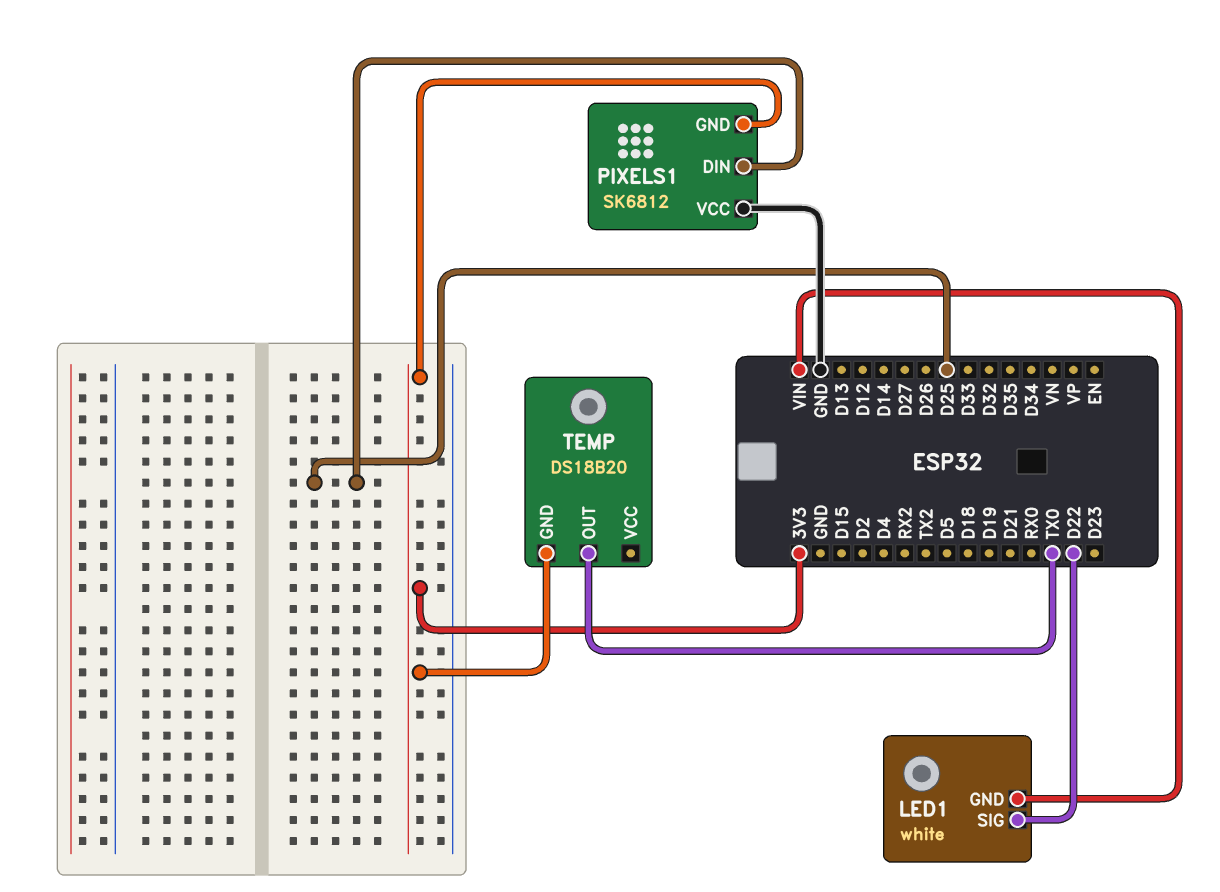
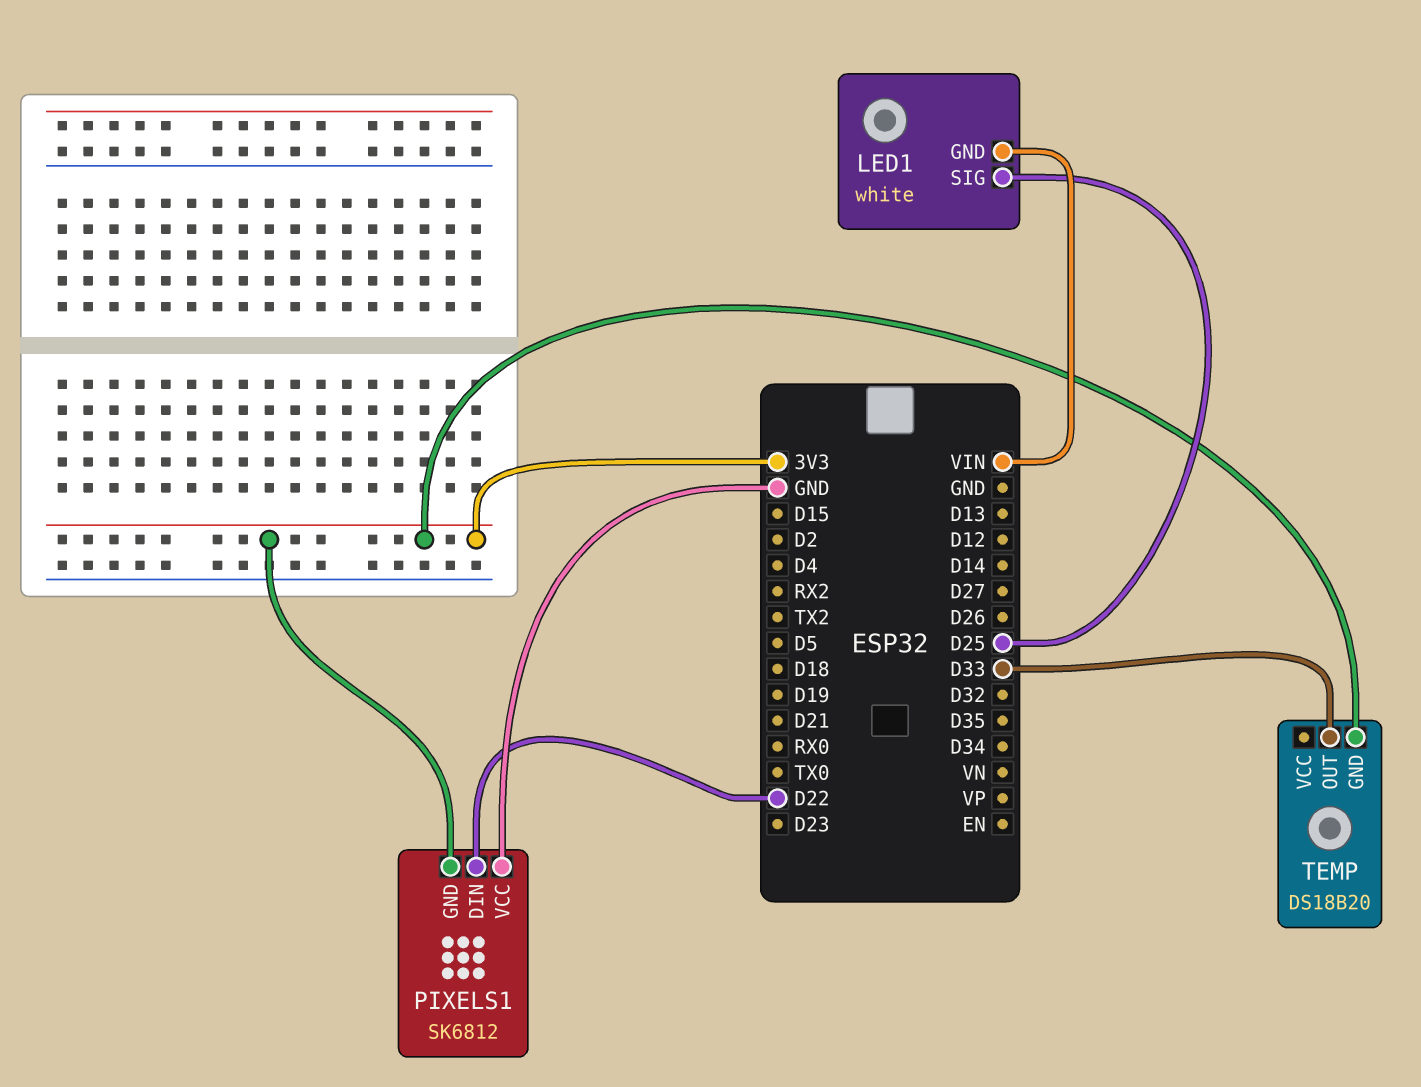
LED1 pin SIG: D22 -> D25
PIXELS1 pin DIN: D25 -> D22
TEMP pin OUT: TX0 -> D33

